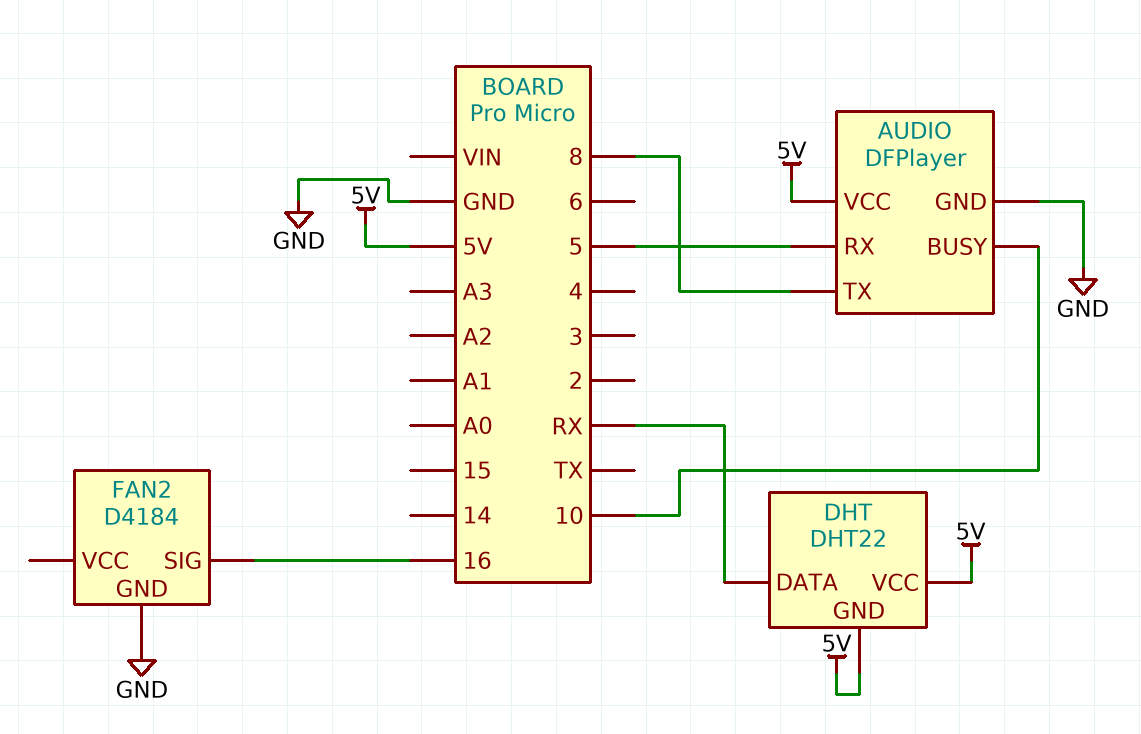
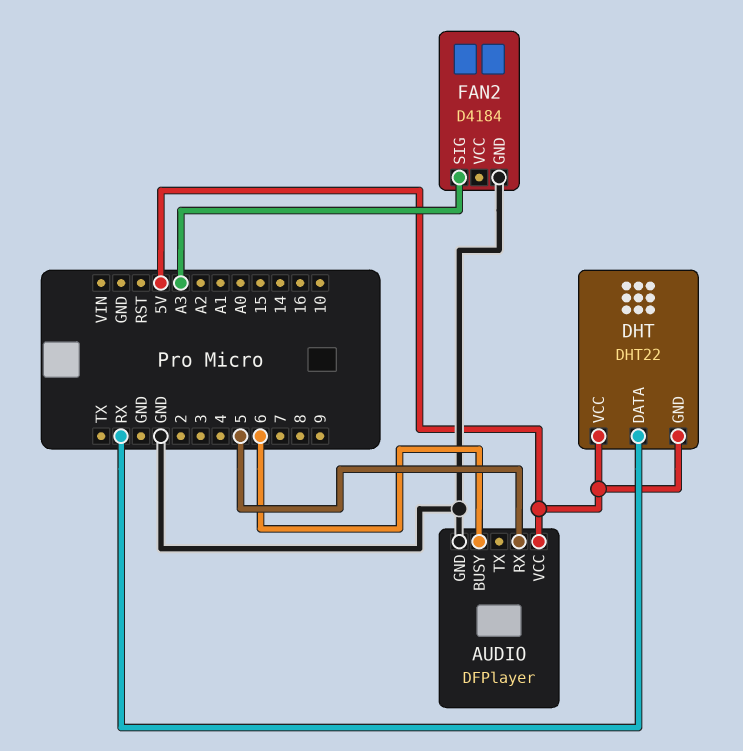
AUDIO pin BUSY: 10 -> 6
AUDIO pin TX: 8 -> none
FAN2 pin SIG: 16 -> A3

